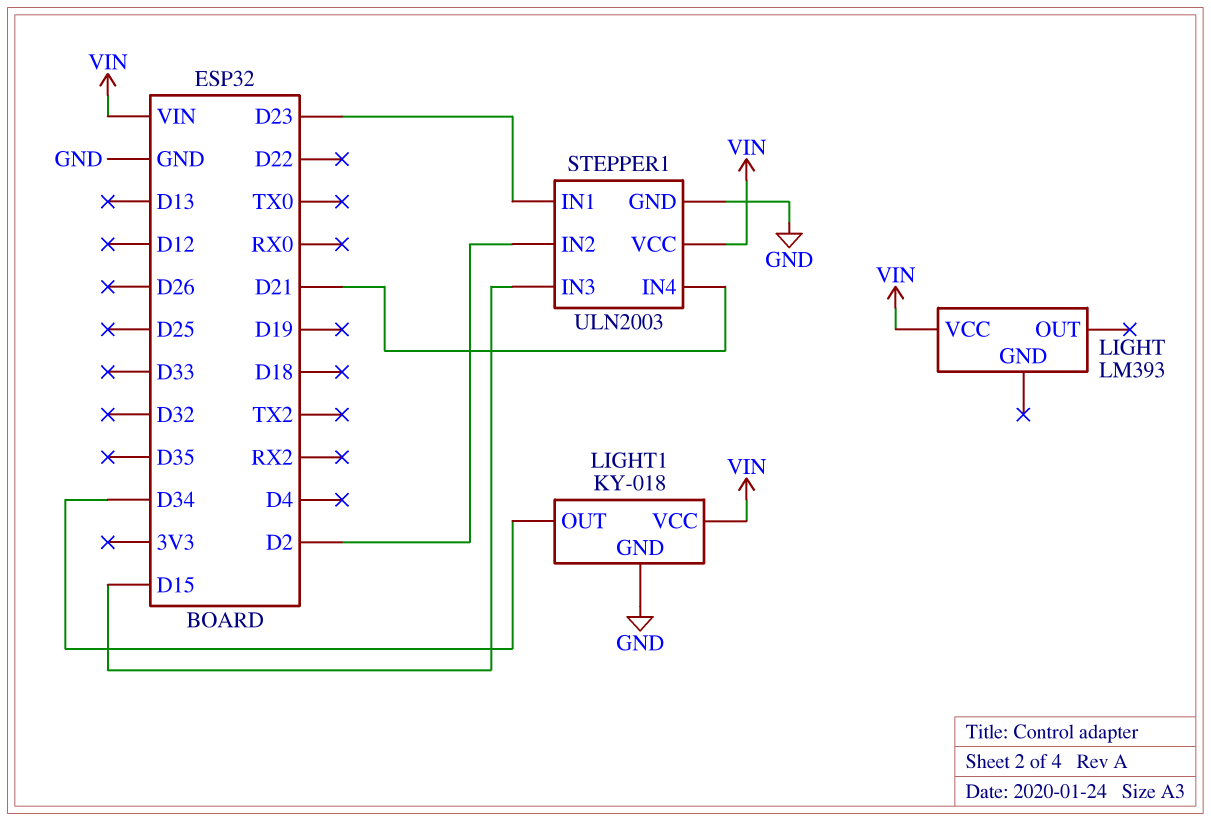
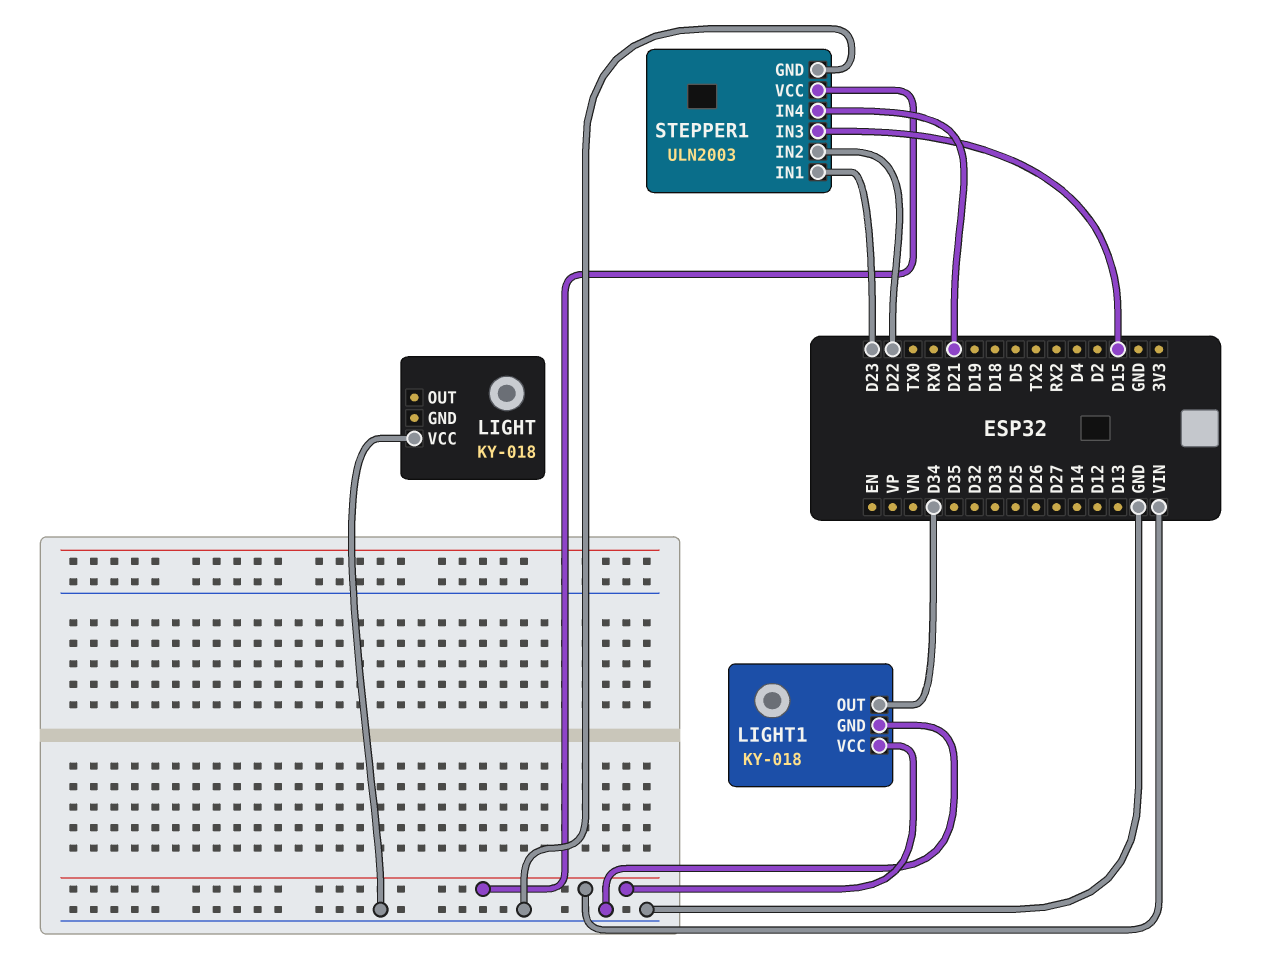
LIGHT: LM393 -> KY-018
LIGHT pin VCC: VIN -> GND
STEPPER1 pin IN2: D2 -> D22

